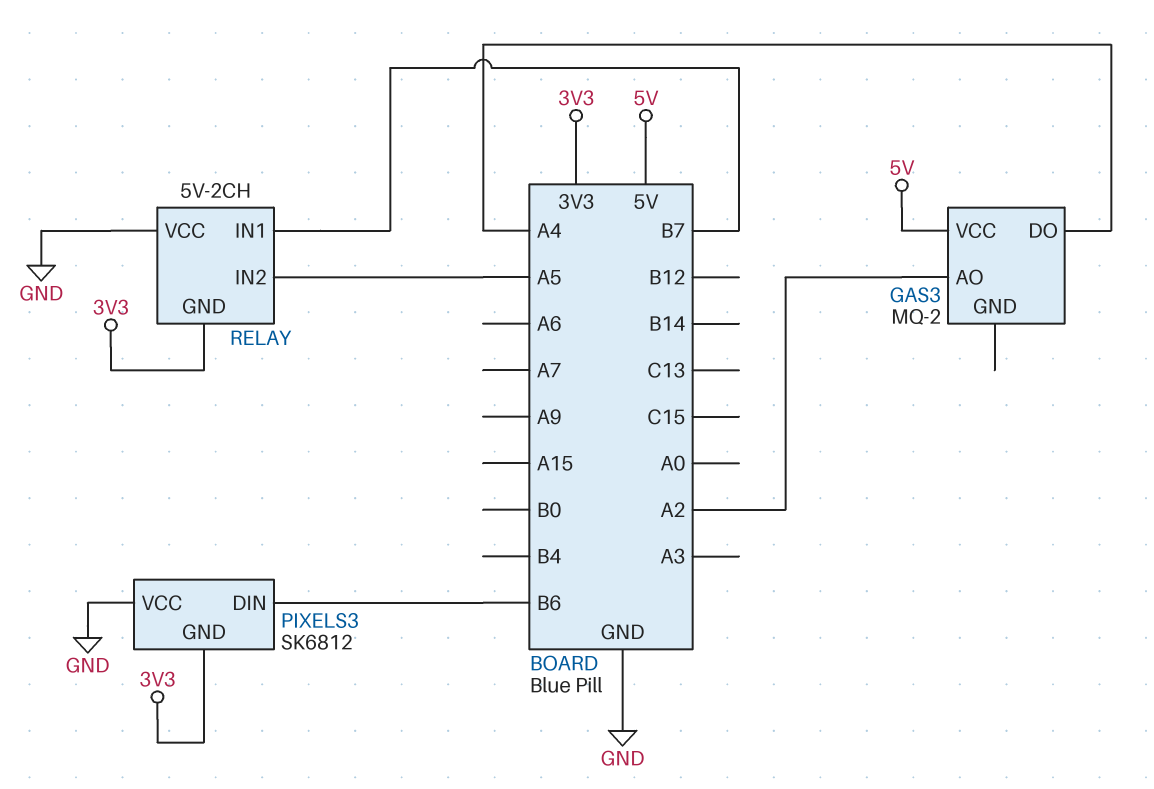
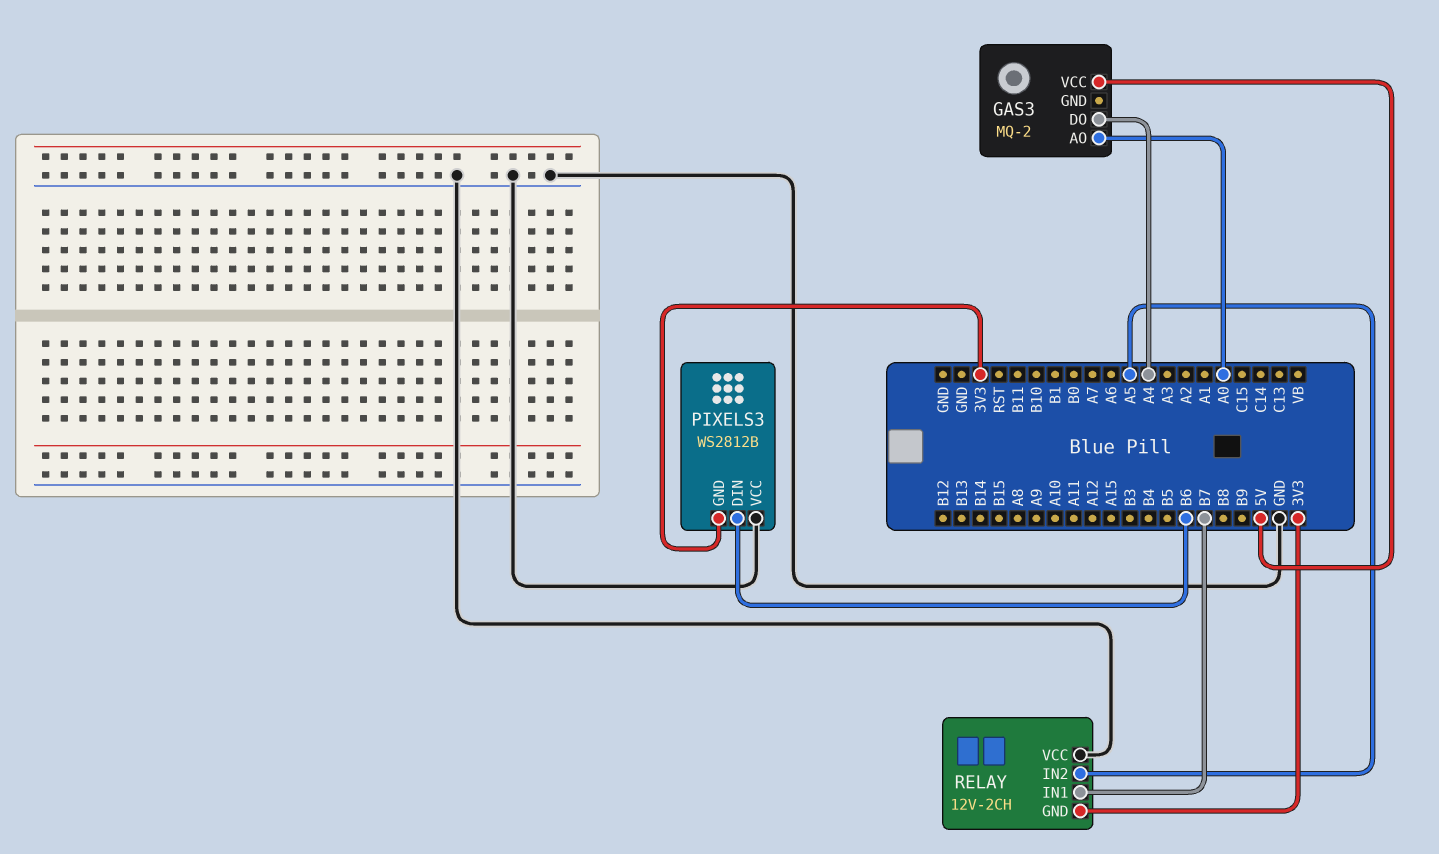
GAS3 pin AO: A2 -> A0
PIXELS3: SK6812 -> WS2812B
RELAY: 5V-2CH -> 12V-2CH

